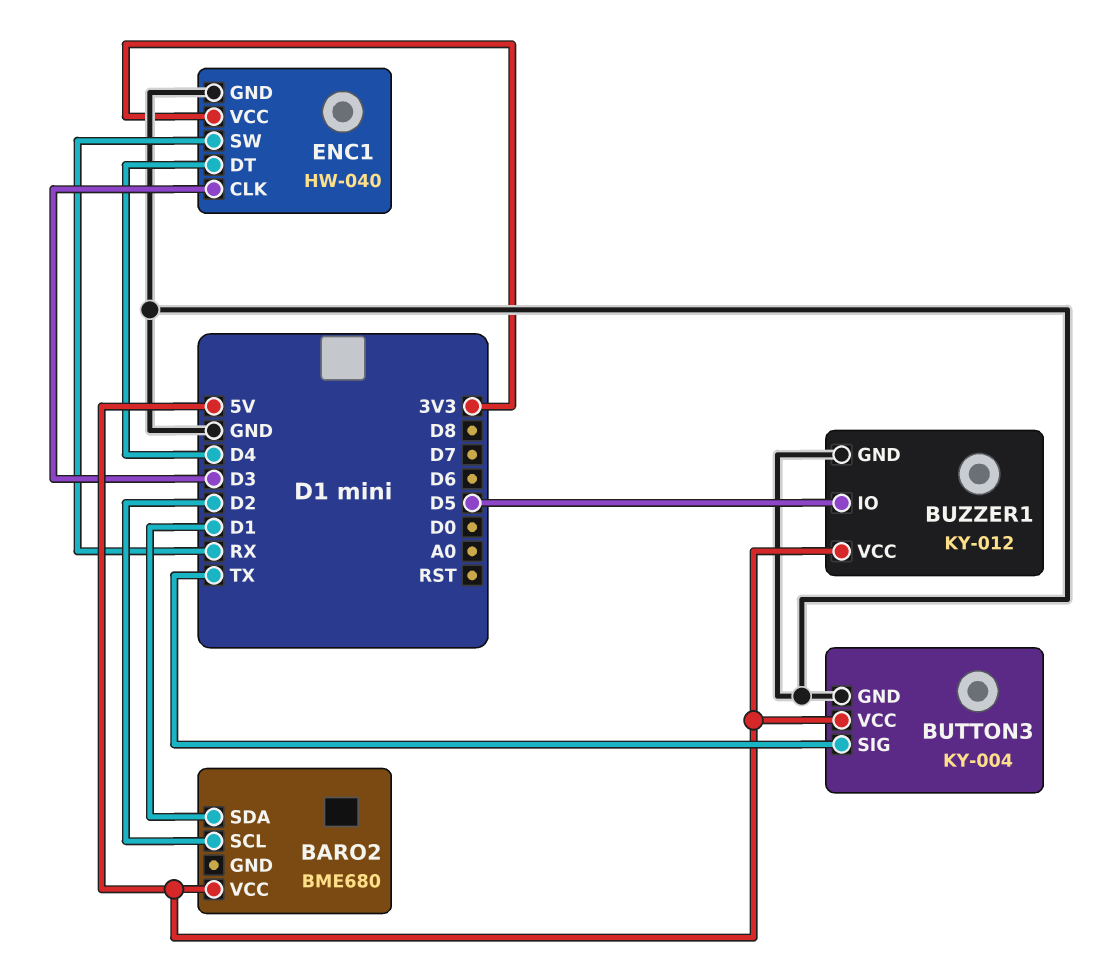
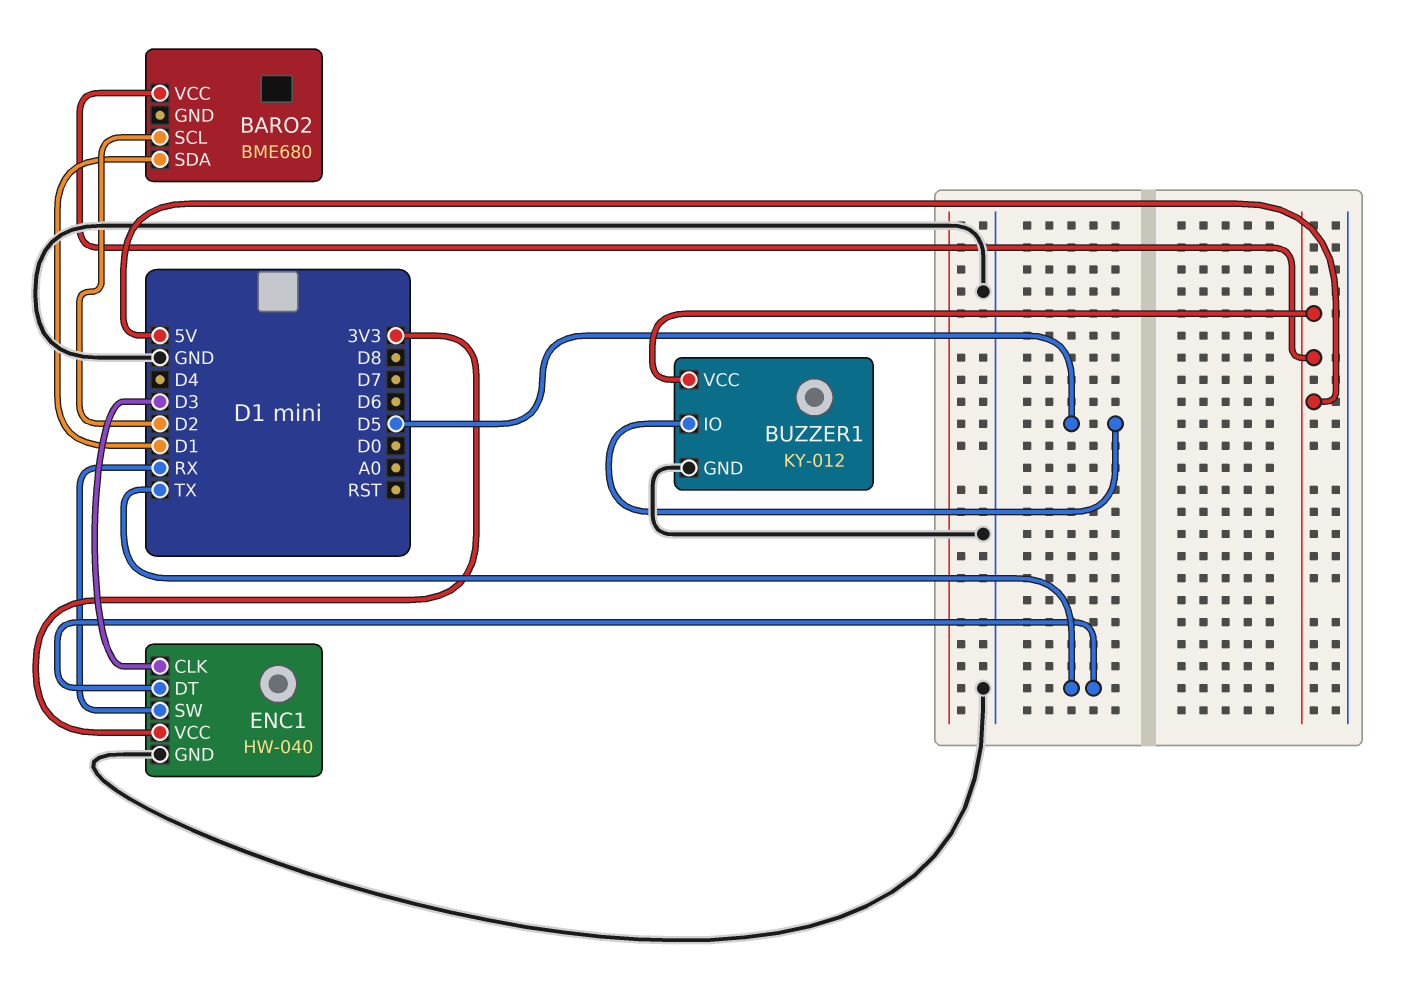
BUTTON3: KY-004 -> none
BUTTON3 pin GND: GND -> none
BUTTON3 pin SIG: TX -> none
BUTTON3 pin VCC: 5V -> none
ENC1 pin DT: D4 -> TX

